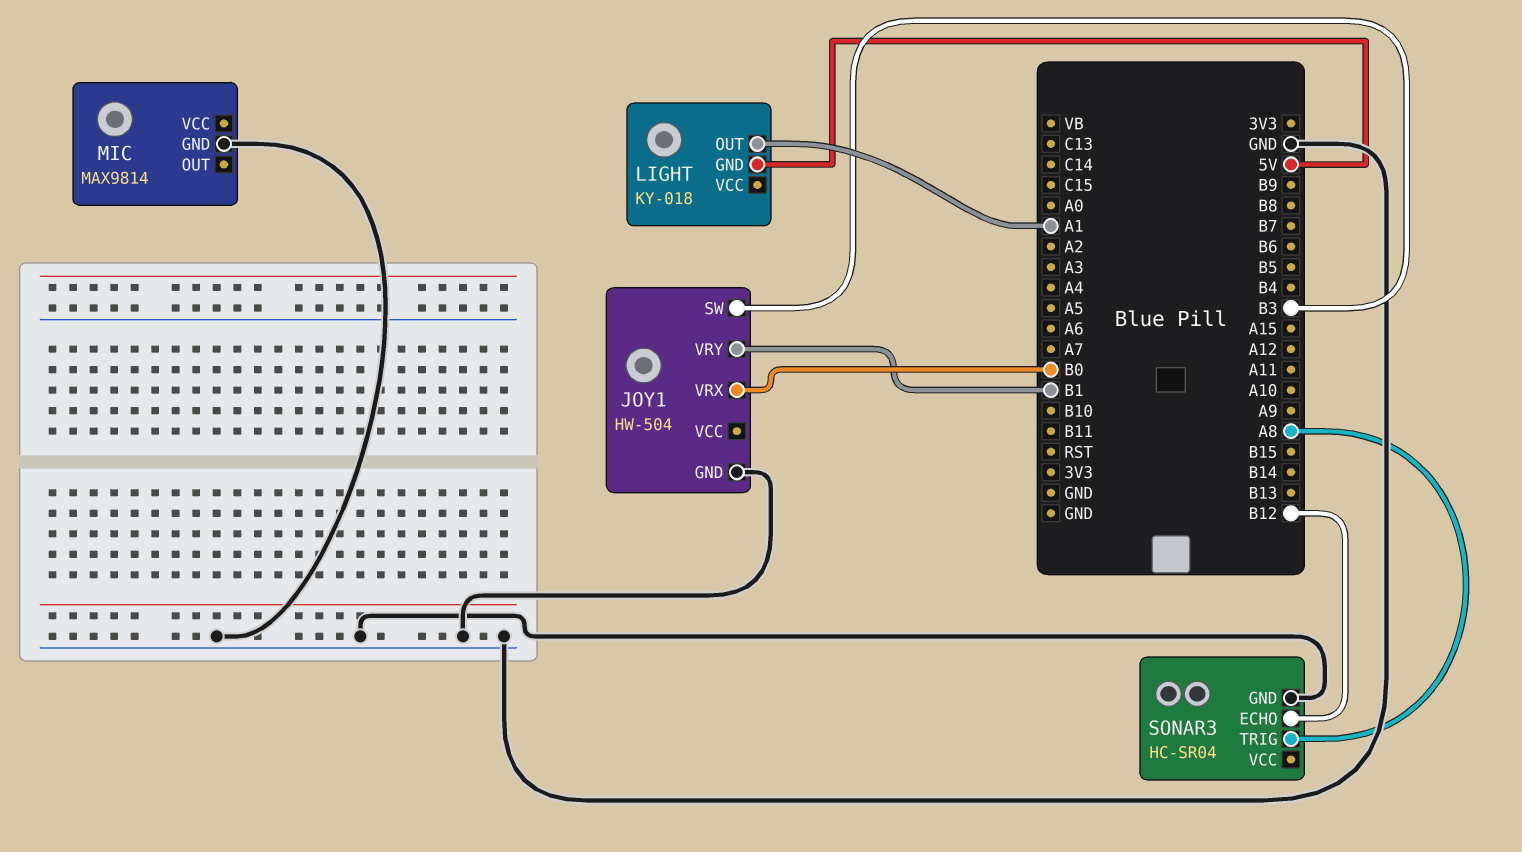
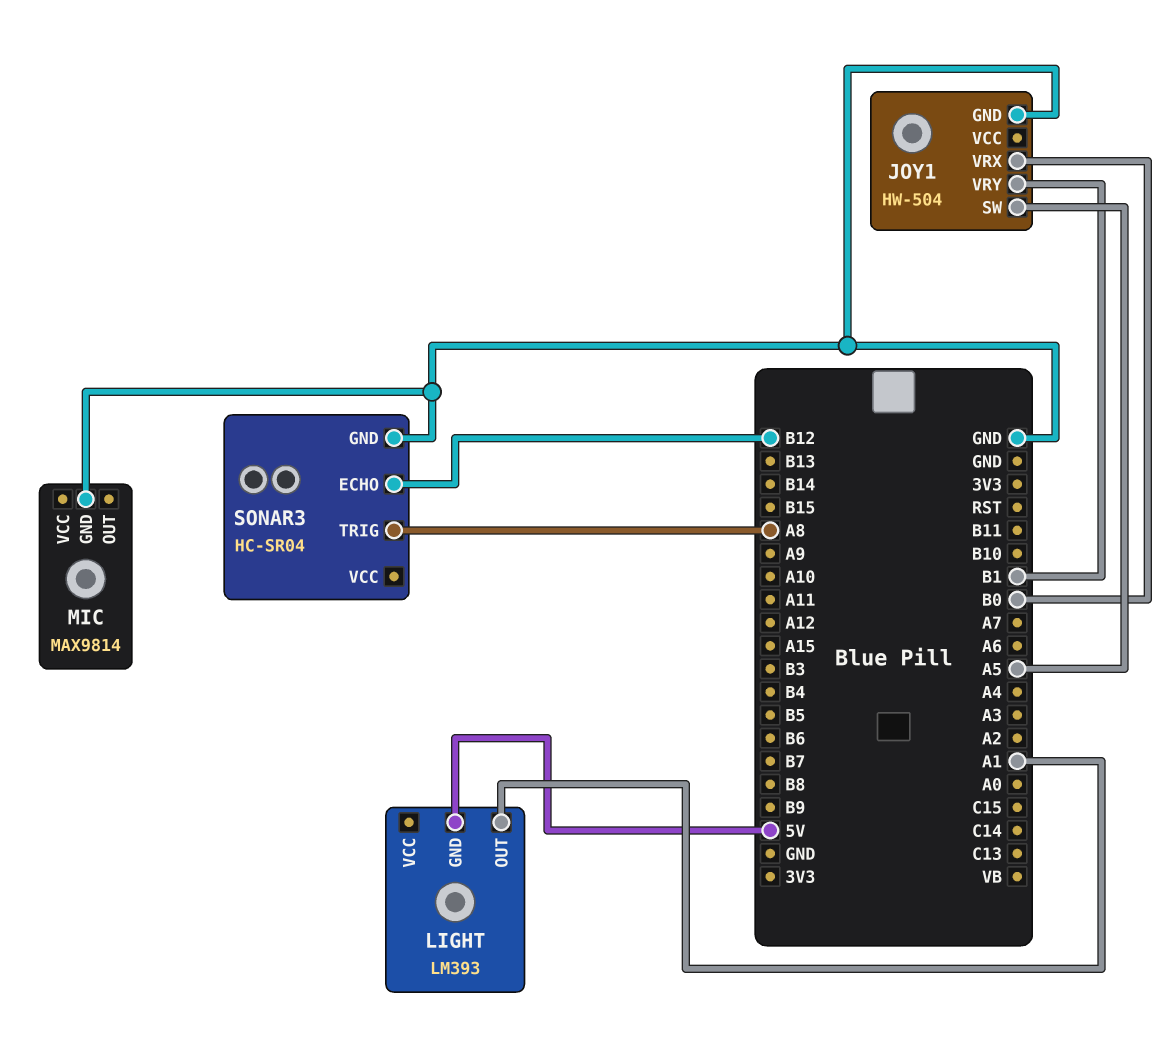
JOY1 pin SW: B3 -> A5
LIGHT: KY-018 -> LM393

